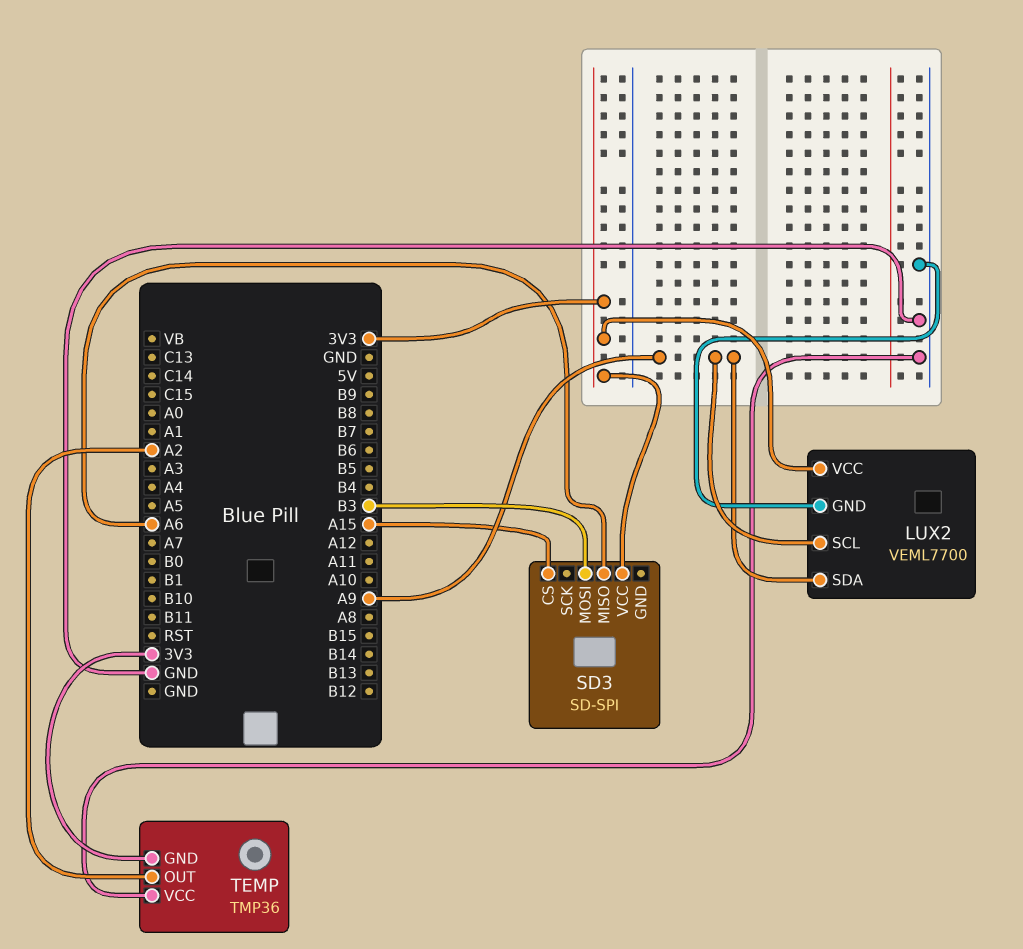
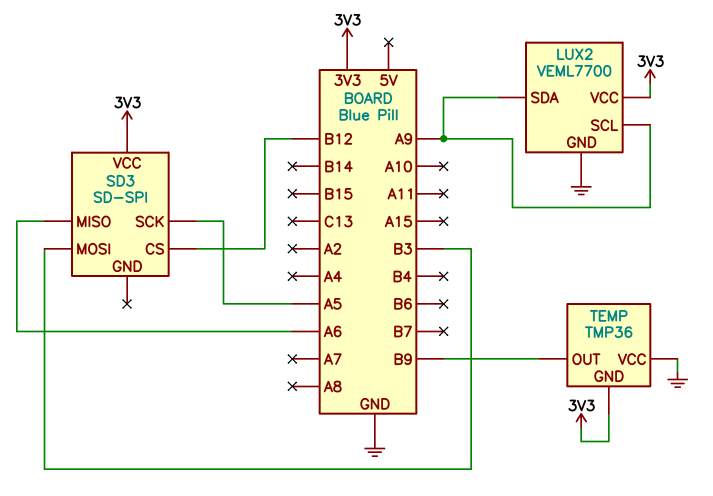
SD3 pin CS: A15 -> B12
SD3 pin SCK: none -> A5
TEMP pin OUT: A2 -> B9

